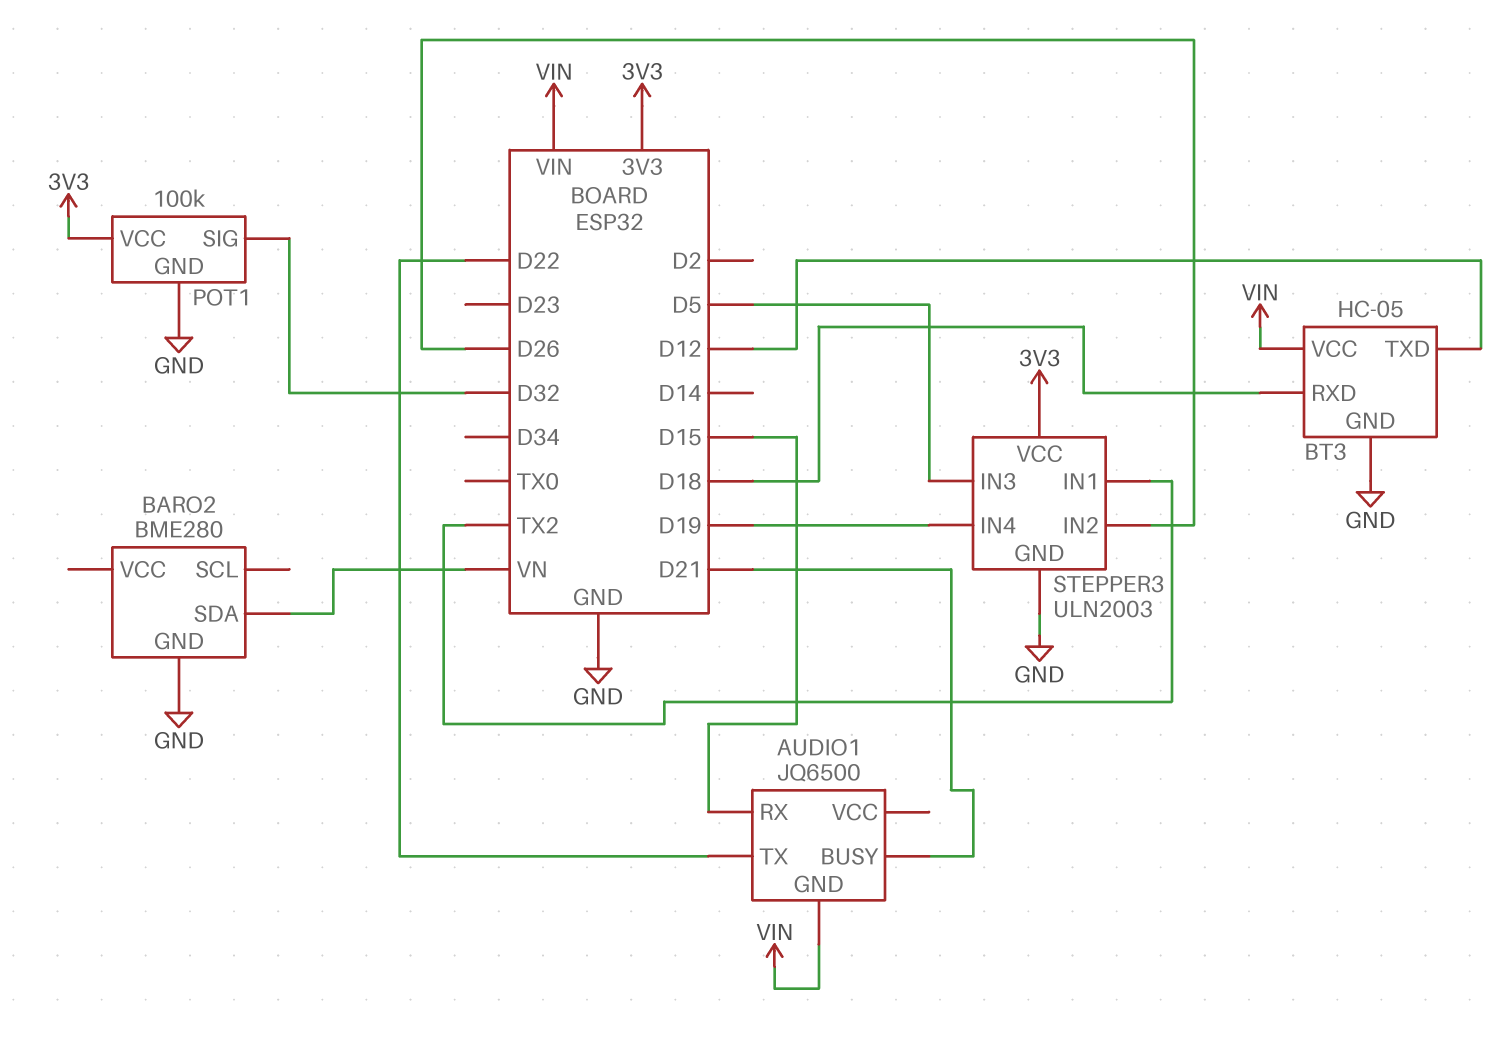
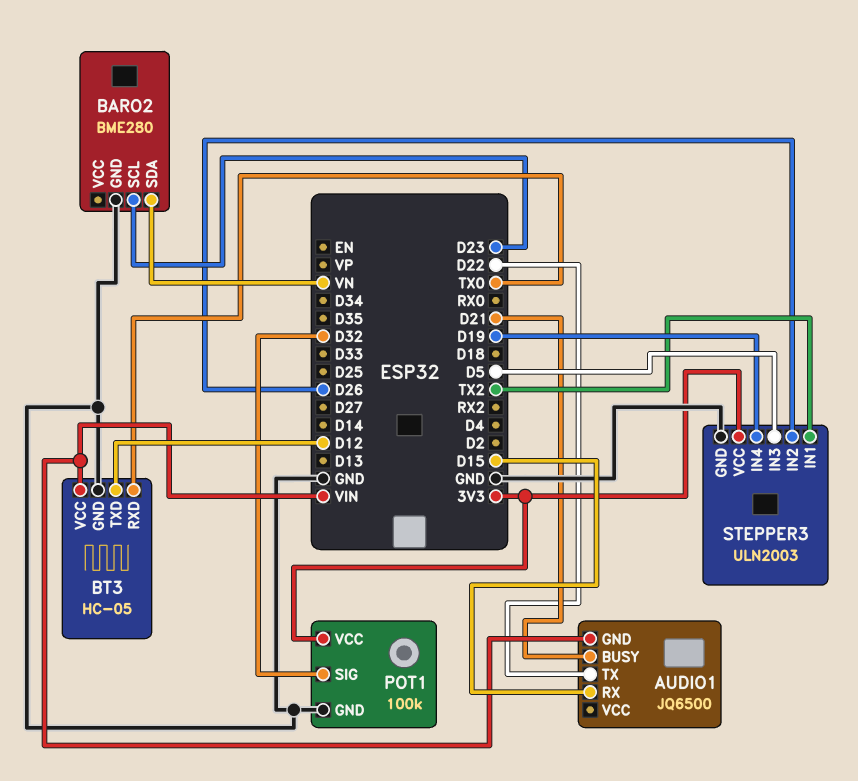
BARO2 pin SCL: none -> D23
BT3 pin RXD: D18 -> TX0

